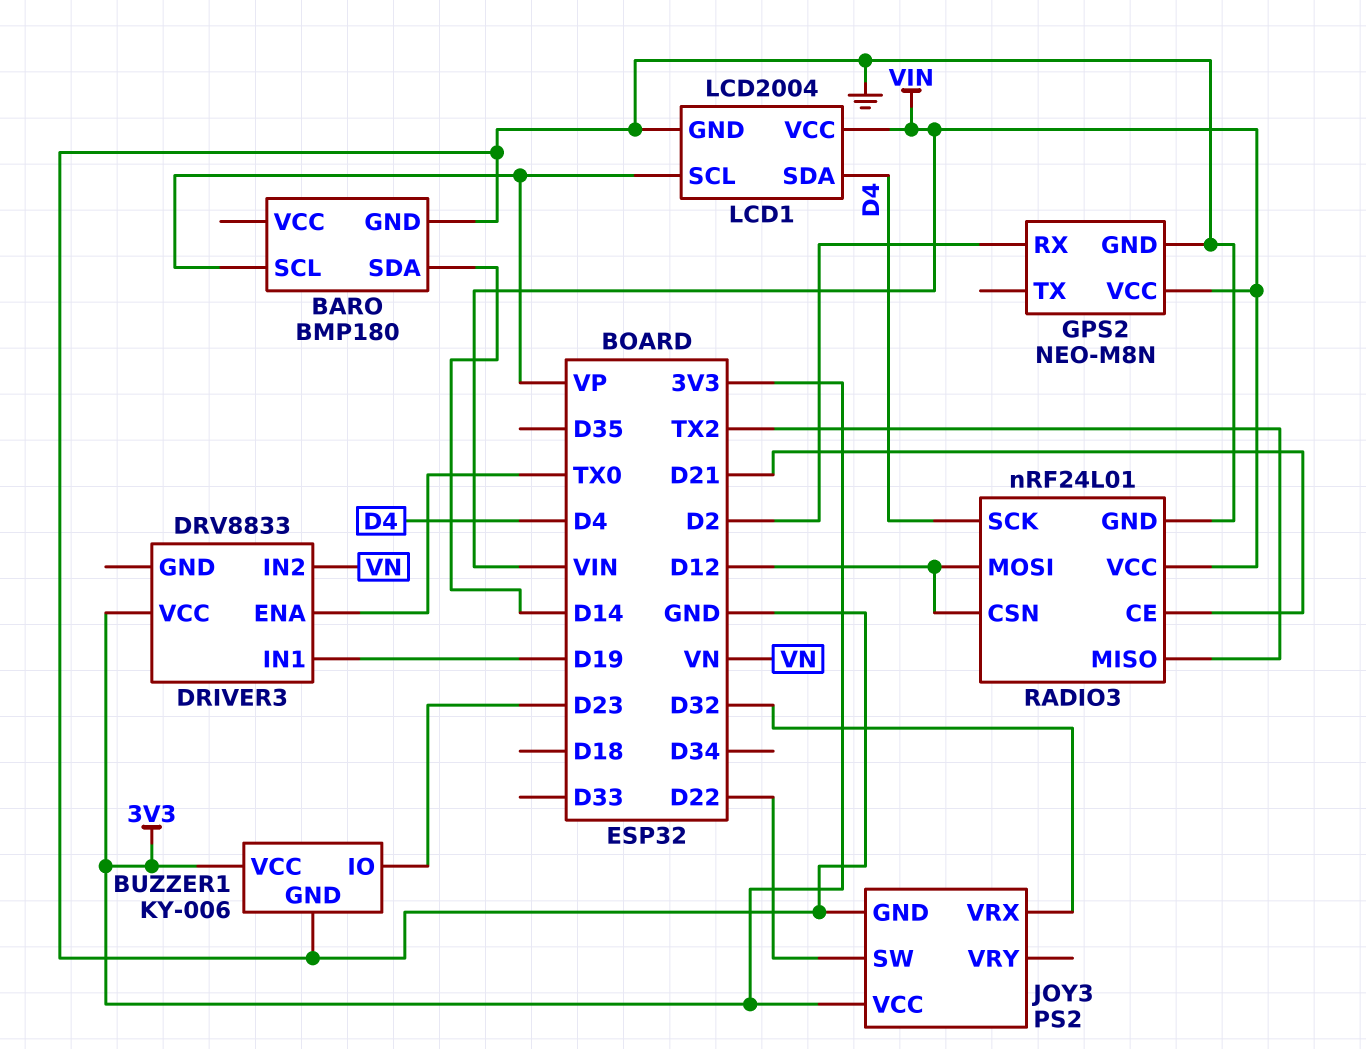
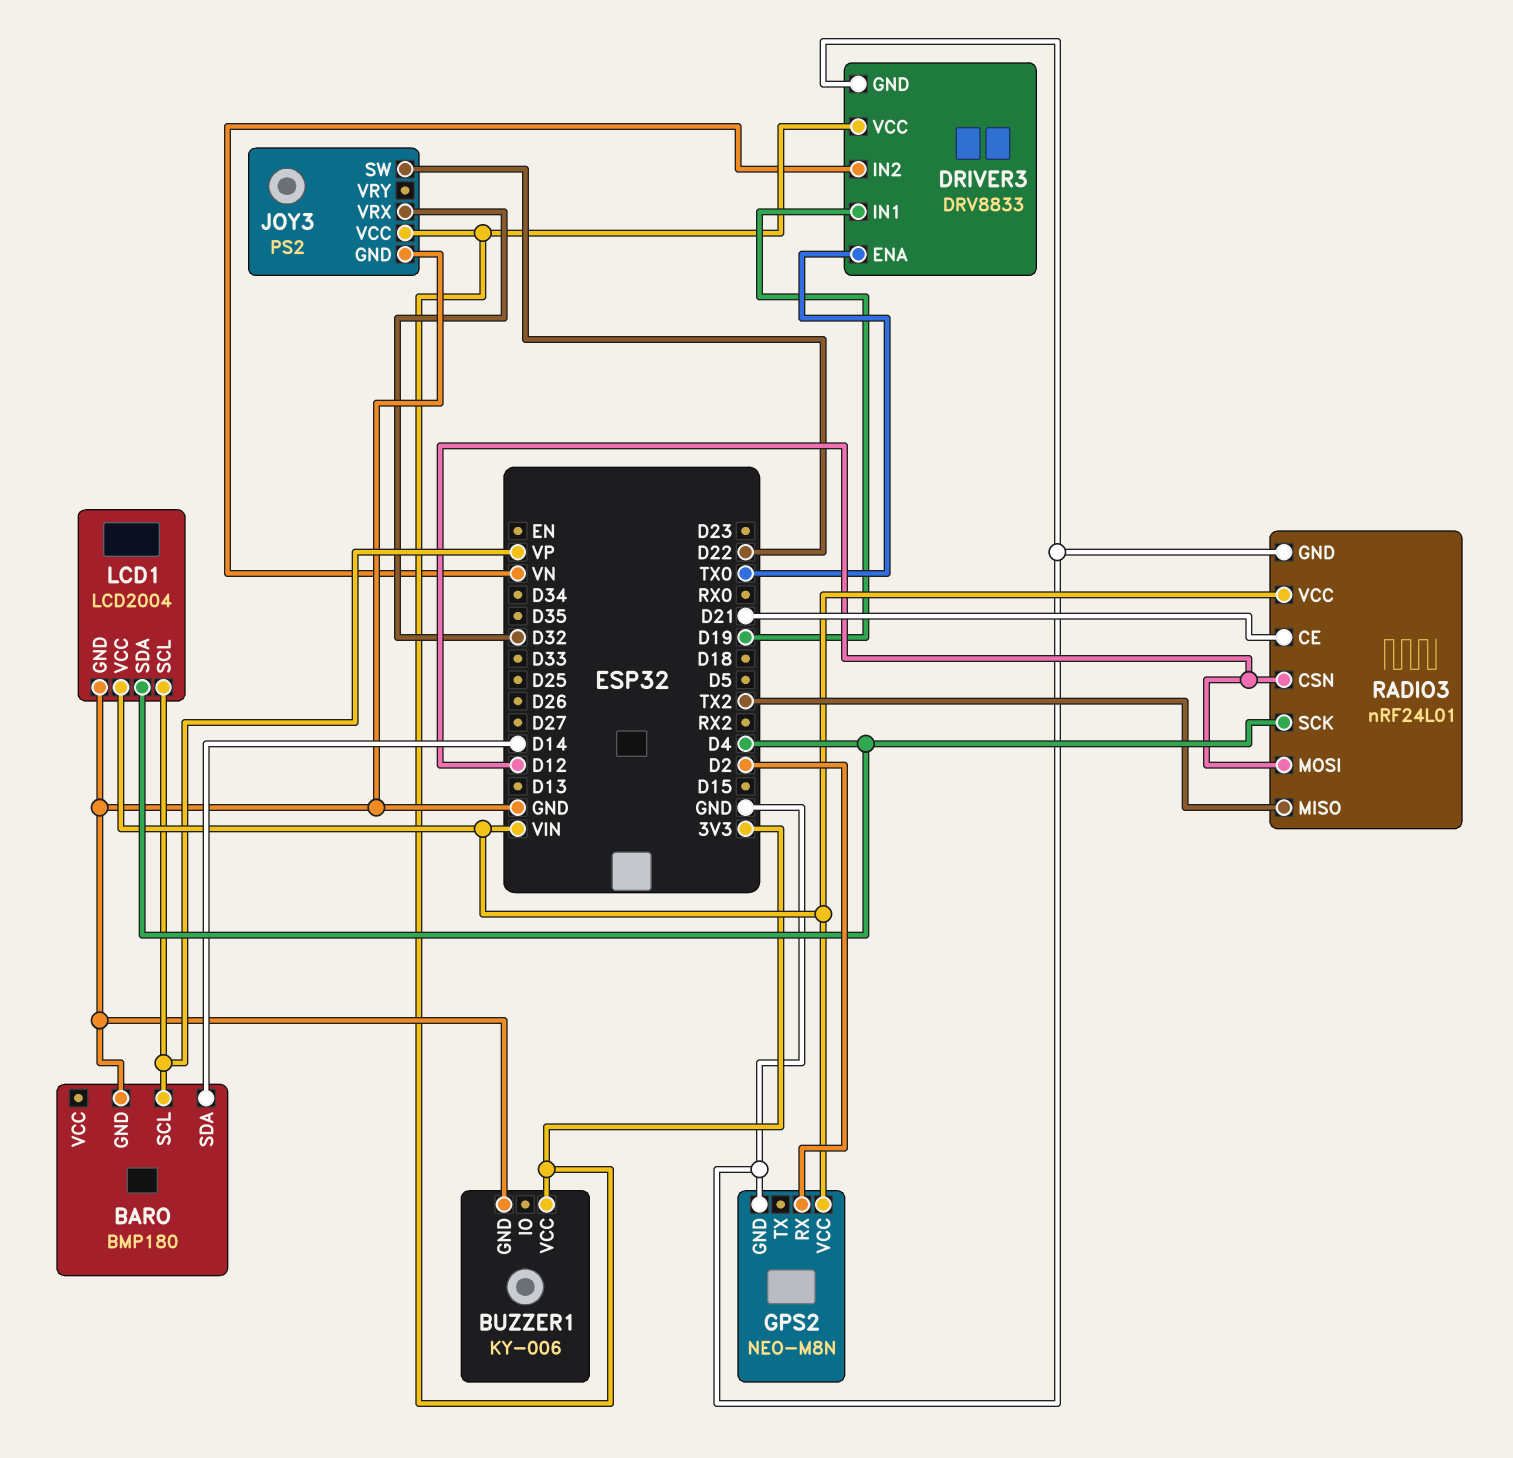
BUZZER1 pin IO: D23 -> none
DRIVER3 pin GND: none -> GND

